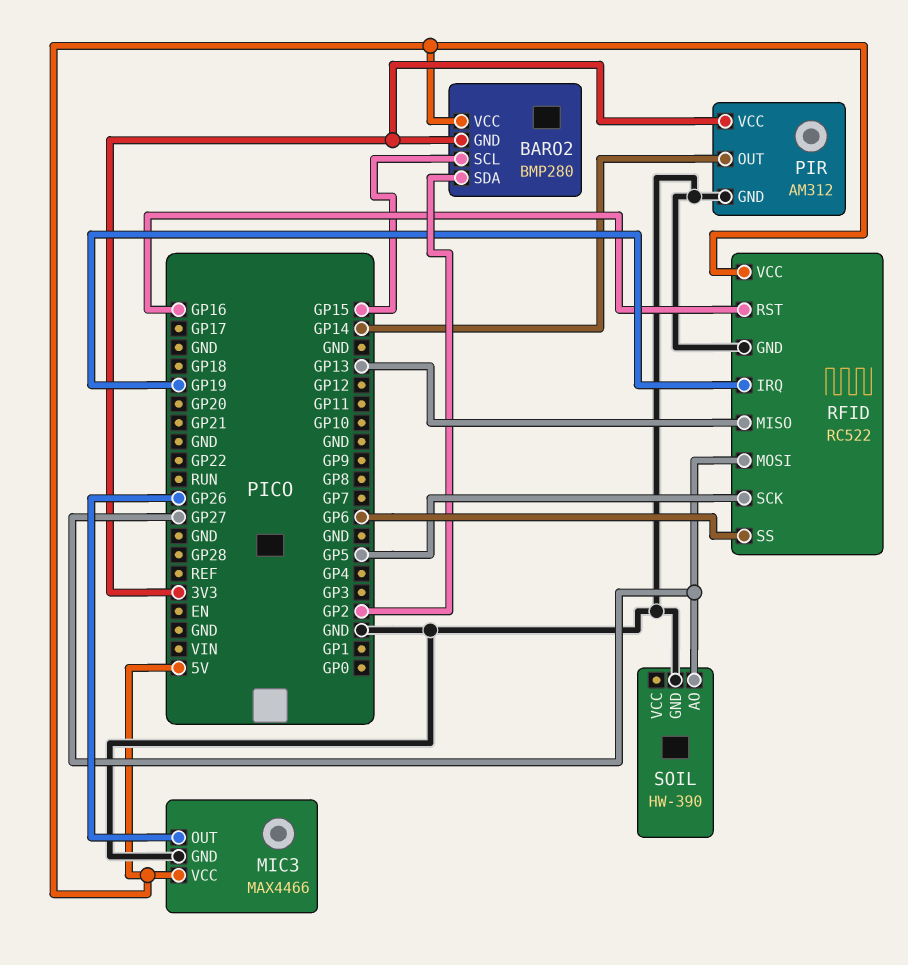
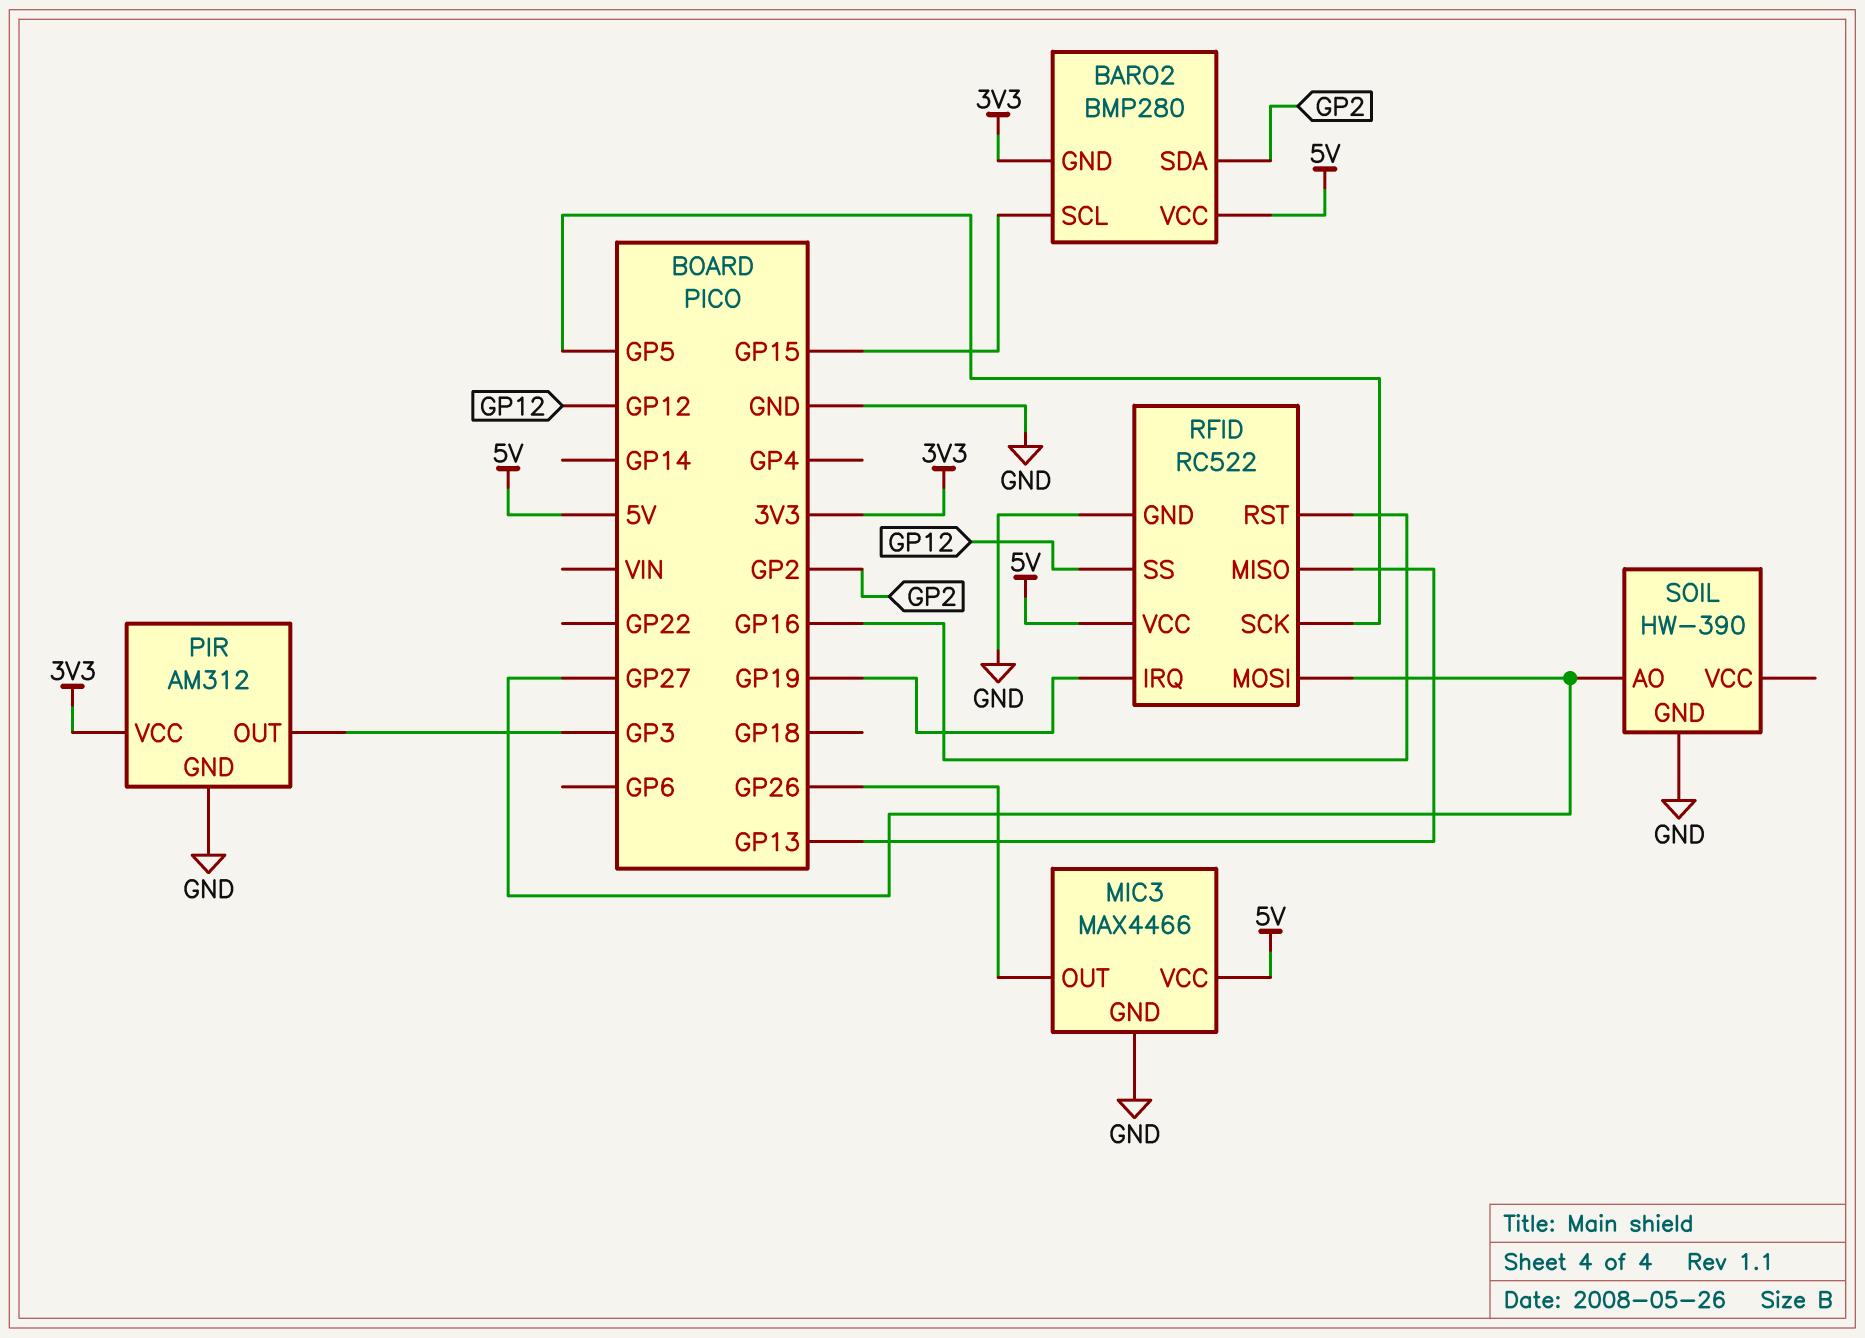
PIR pin OUT: GP14 -> GP3
RFID pin SS: GP6 -> GP12

